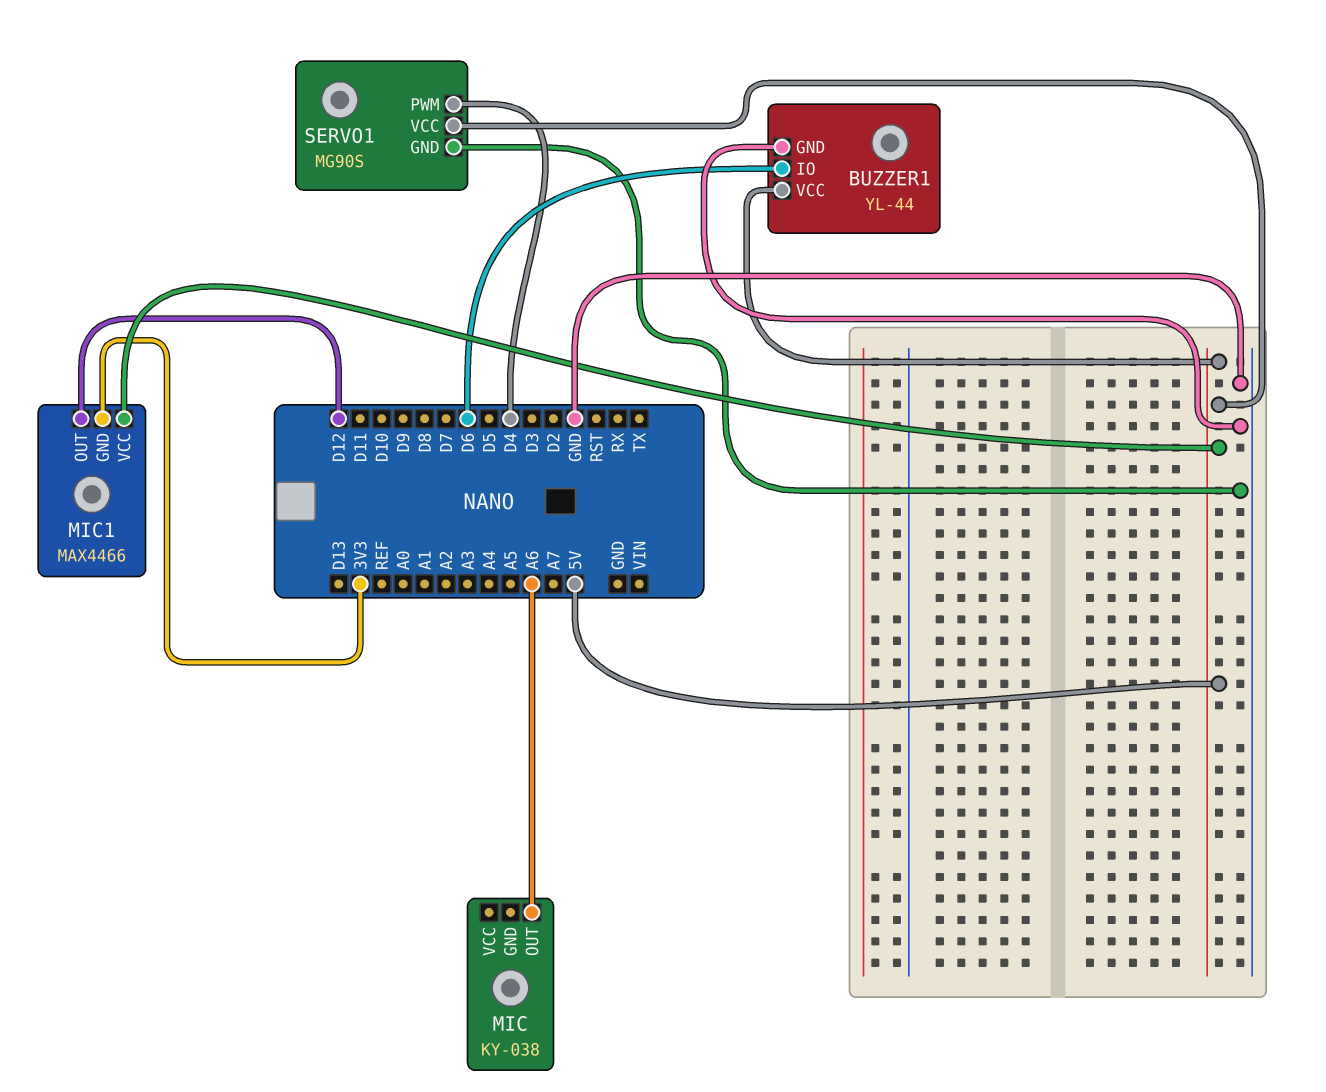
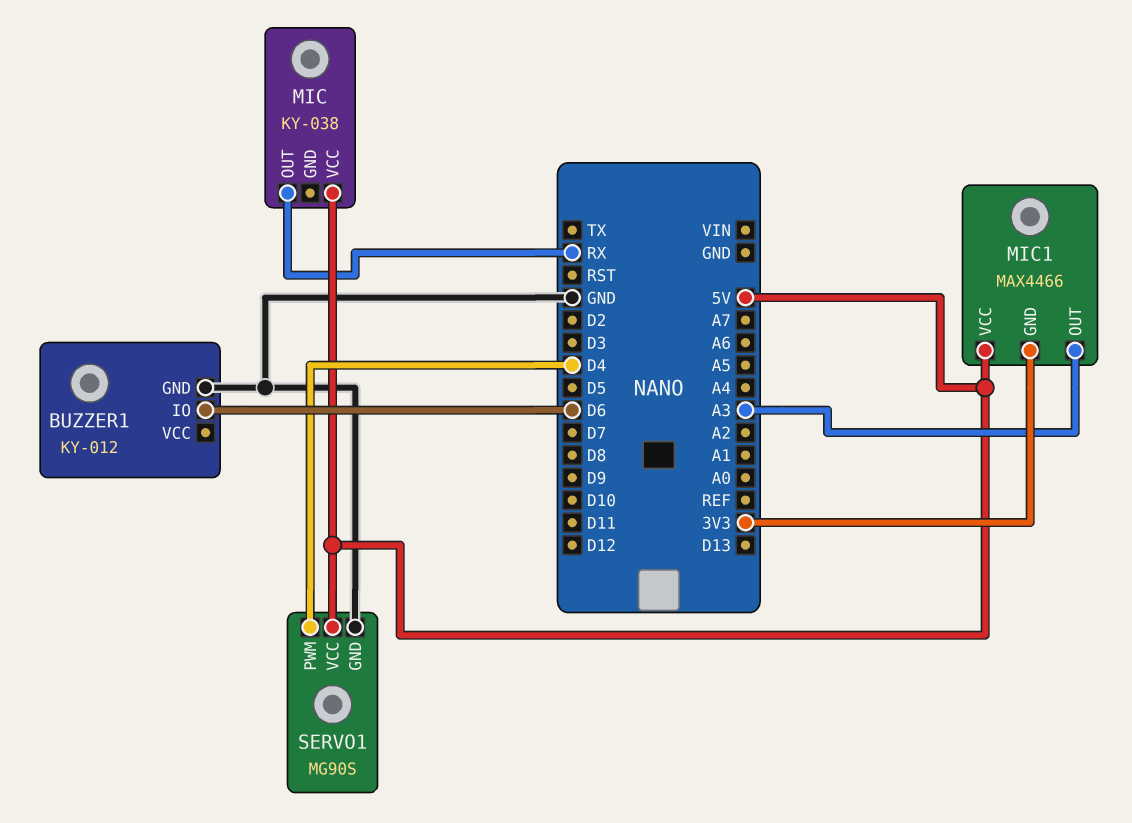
BUZZER1: YL-44 -> KY-012
BUZZER1 pin VCC: 5V -> none
MIC pin OUT: A6 -> RX
MIC pin VCC: none -> 5V
MIC1 pin OUT: D12 -> A3

